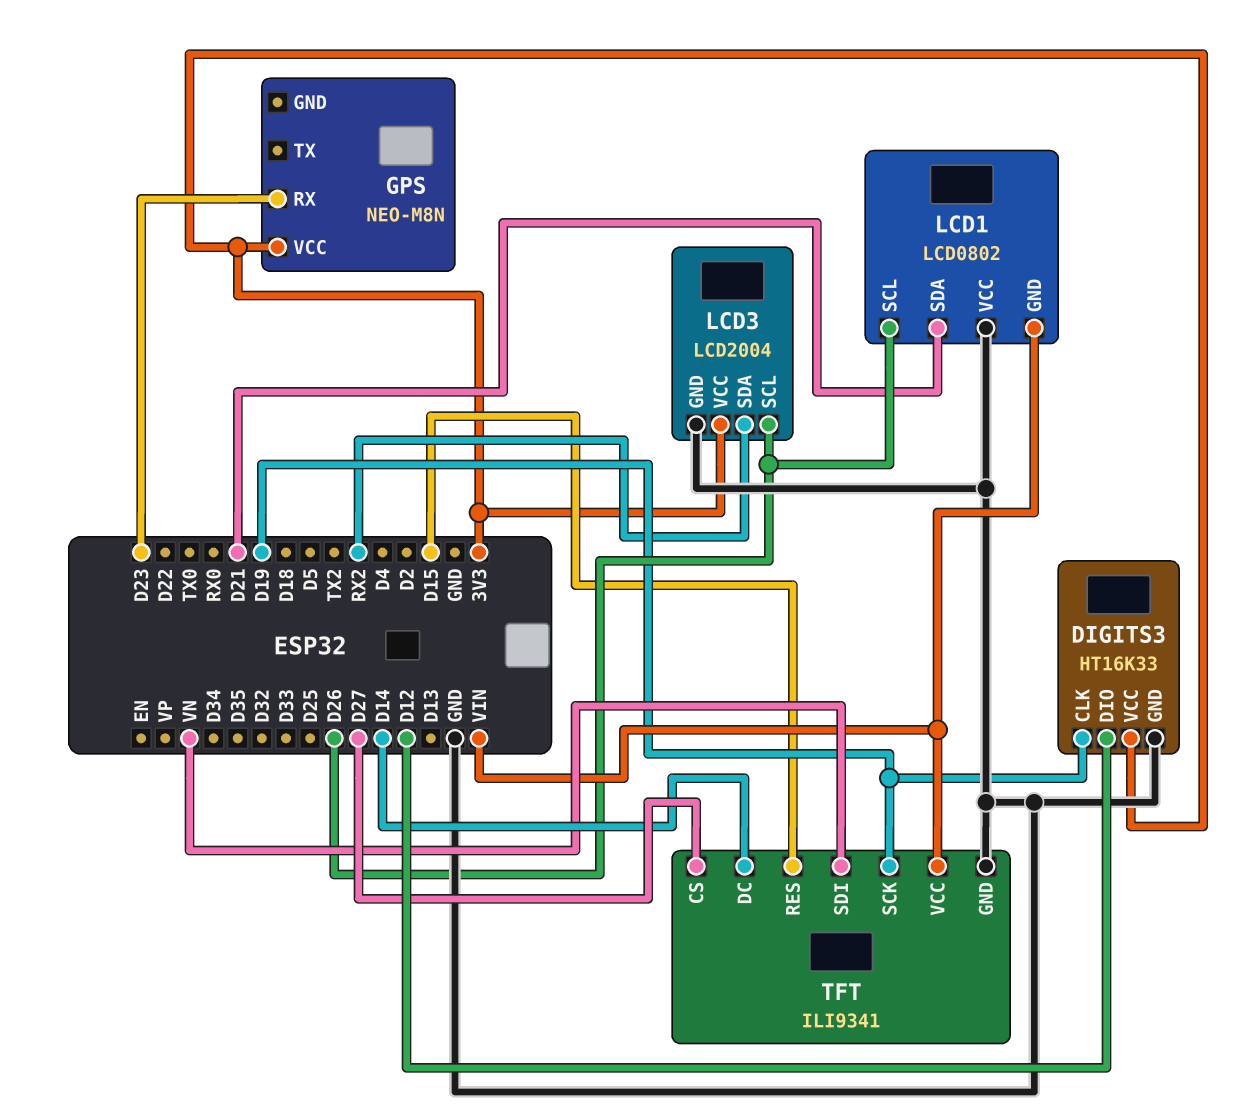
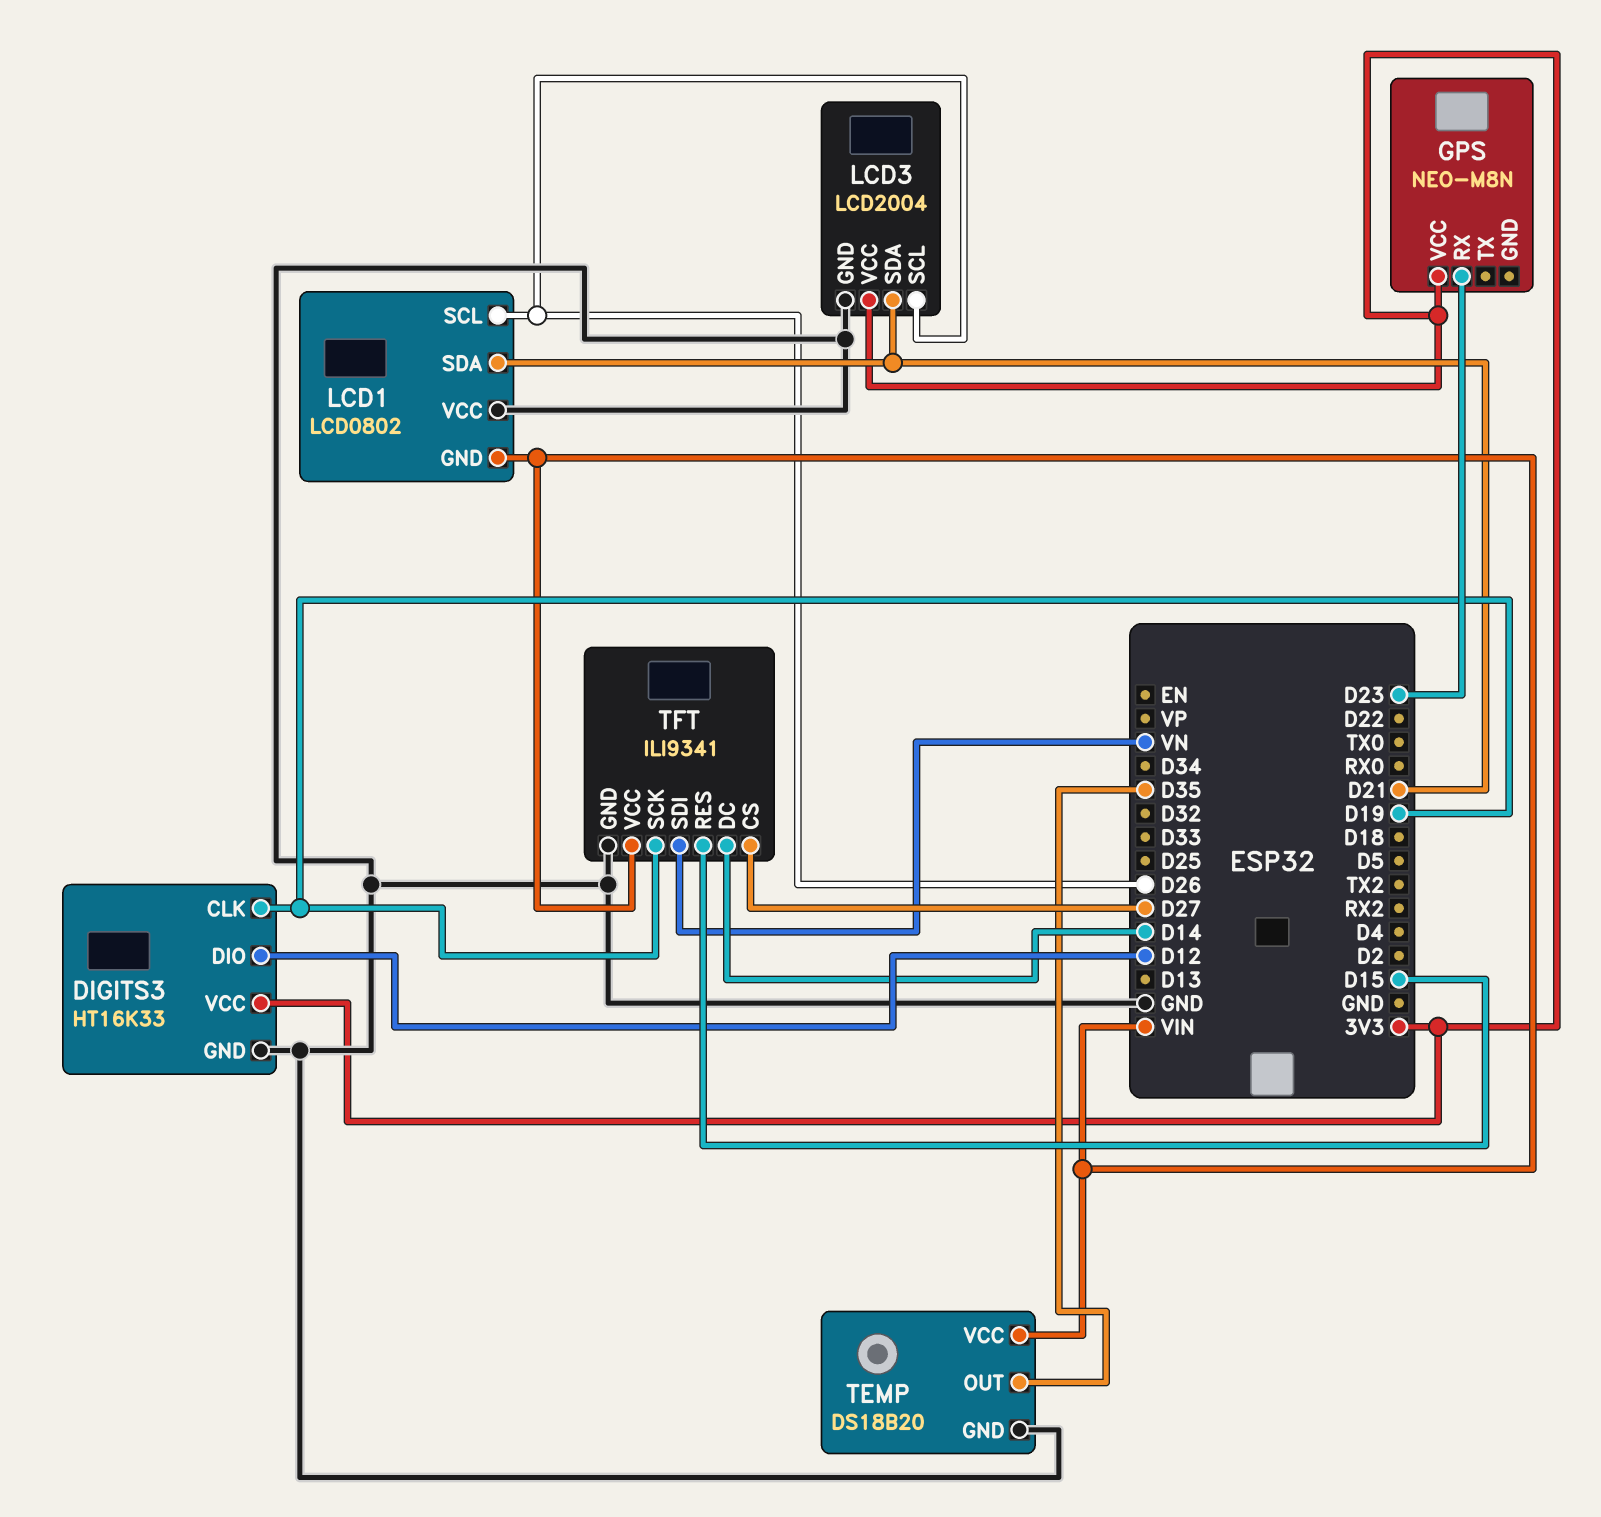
LCD3 pin SDA: RX2 -> D21
TEMP: none -> DS18B20
TEMP pin GND: none -> GND
TEMP pin OUT: none -> D35
TEMP pin VCC: none -> VIN

